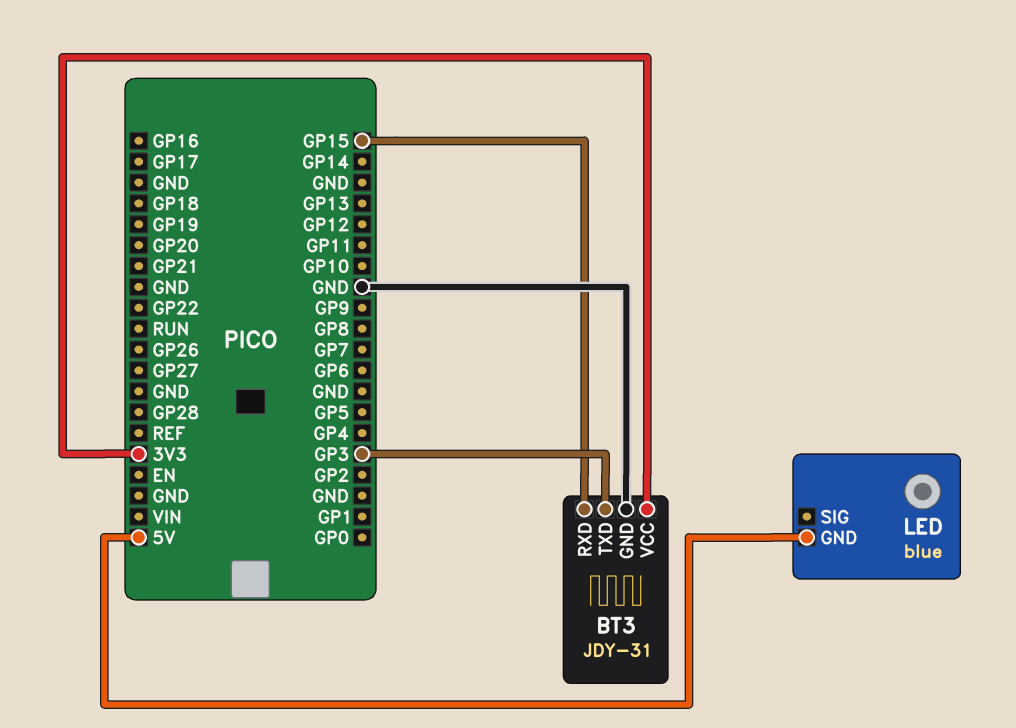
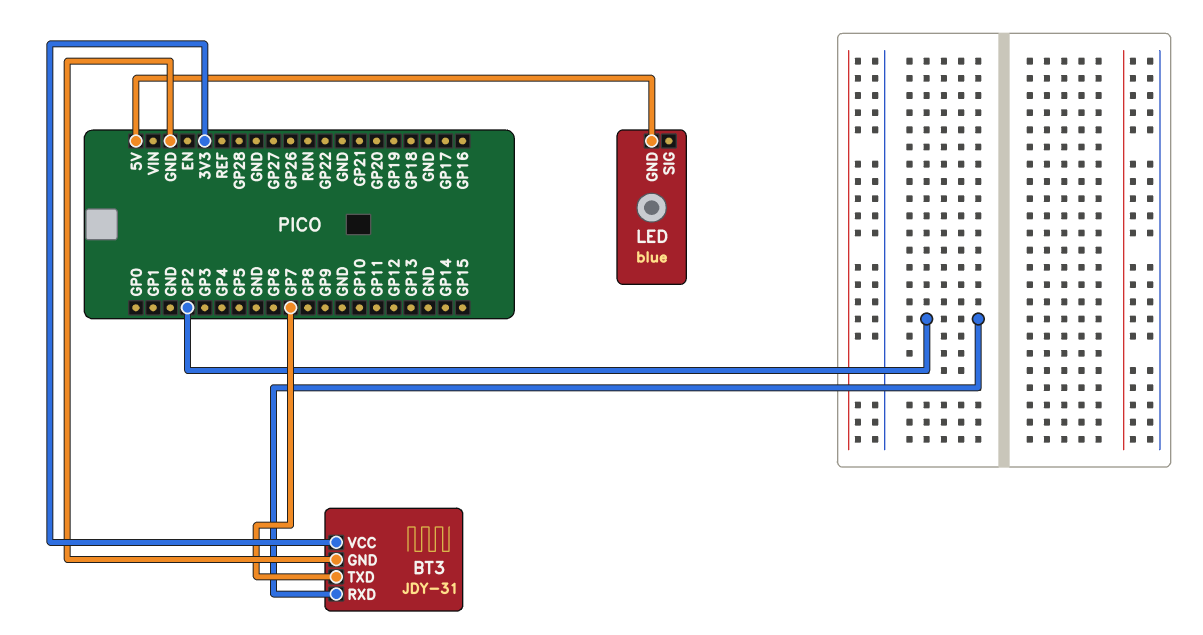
BT3 pin RXD: GP15 -> GP2
BT3 pin TXD: GP3 -> GP7

